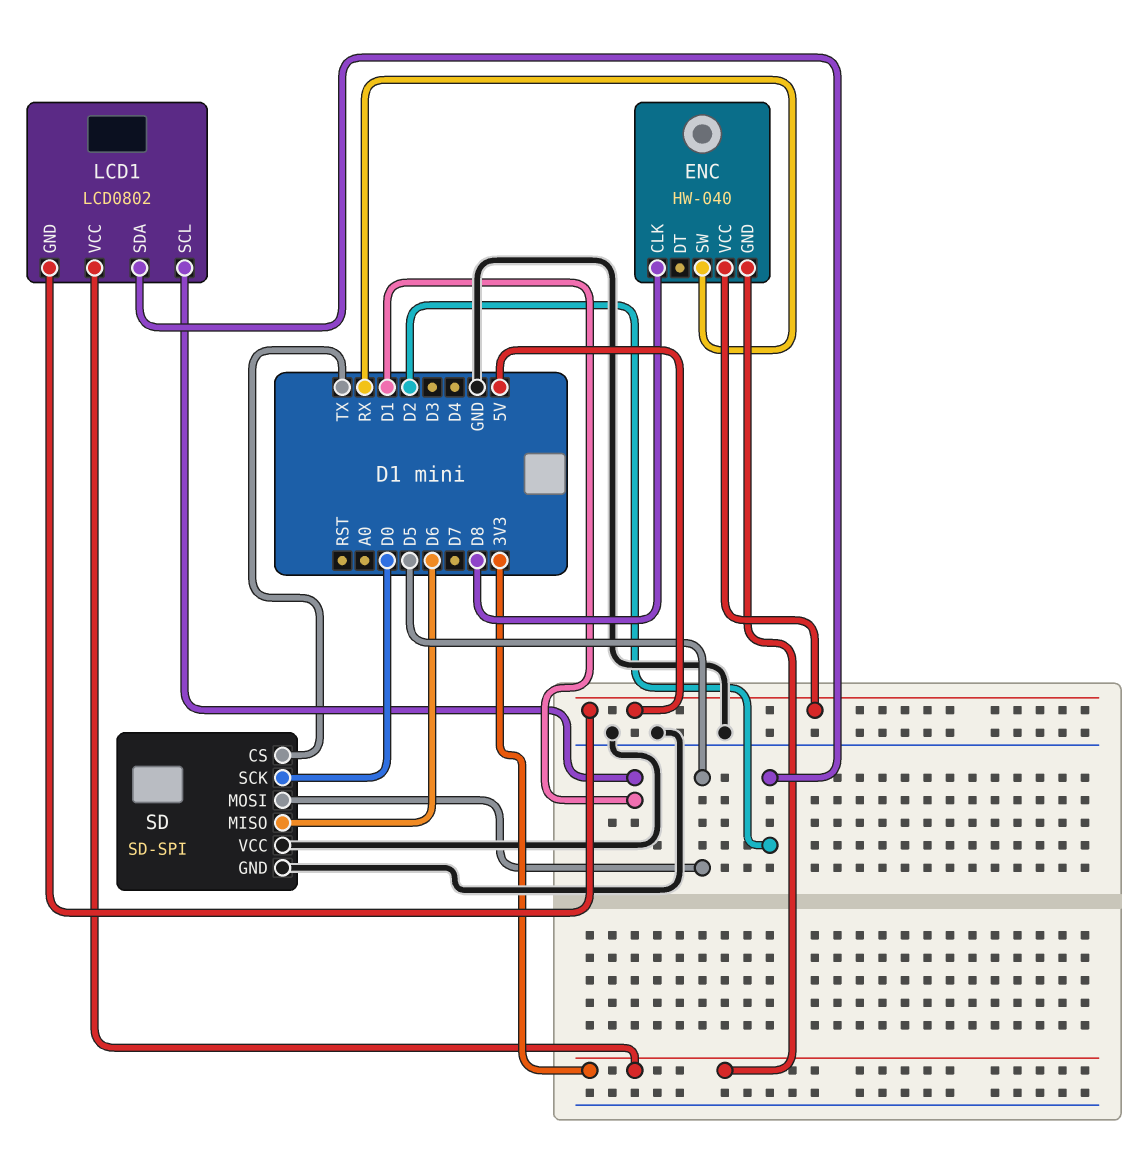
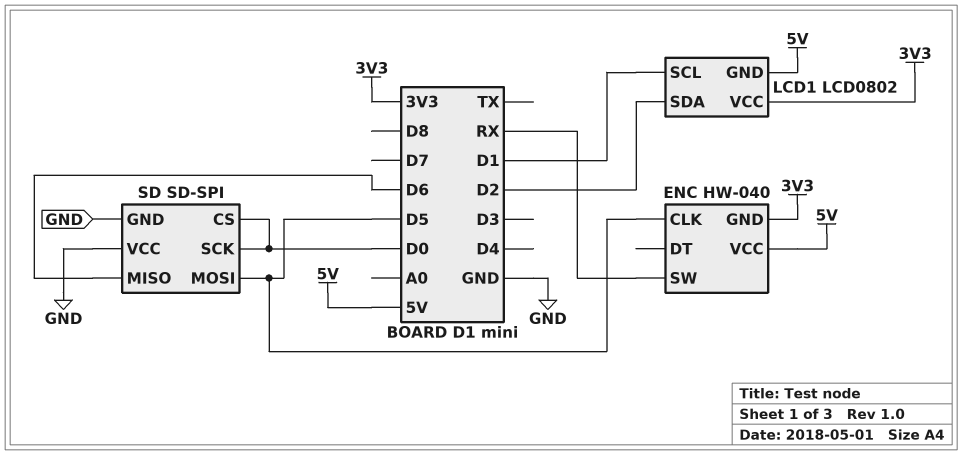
ENC pin CLK: D8 -> D5
SD pin CS: TX -> D0

